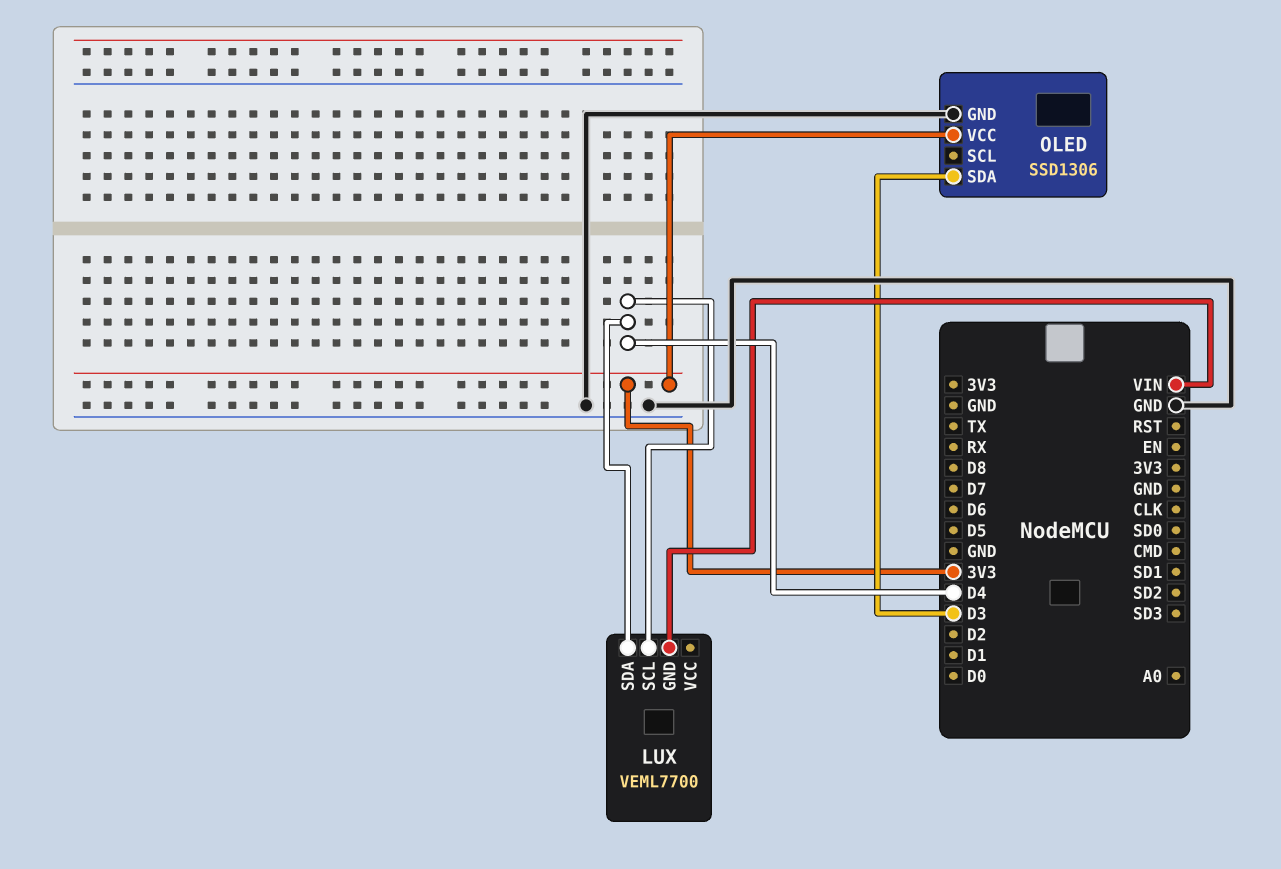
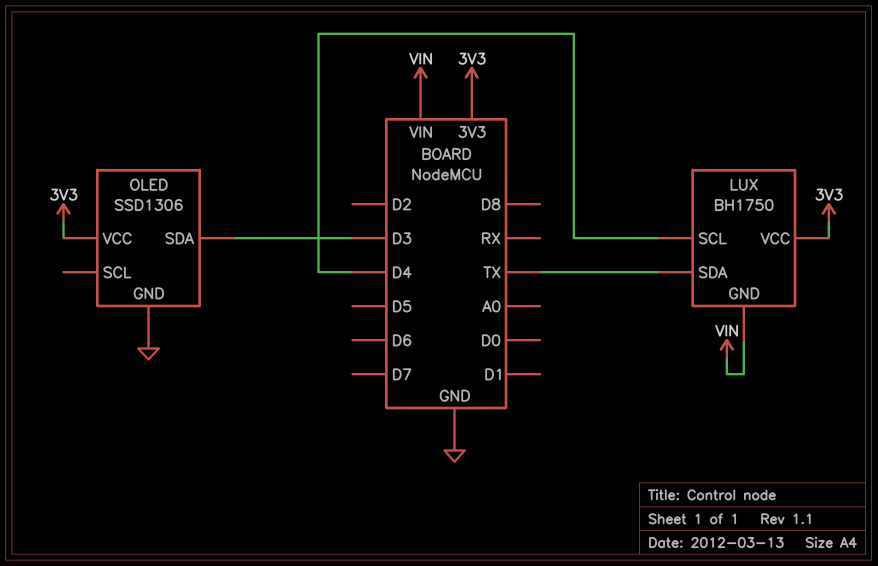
LUX: VEML7700 -> BH1750
LUX pin SDA: D4 -> TX
LUX pin VCC: none -> 3V3

